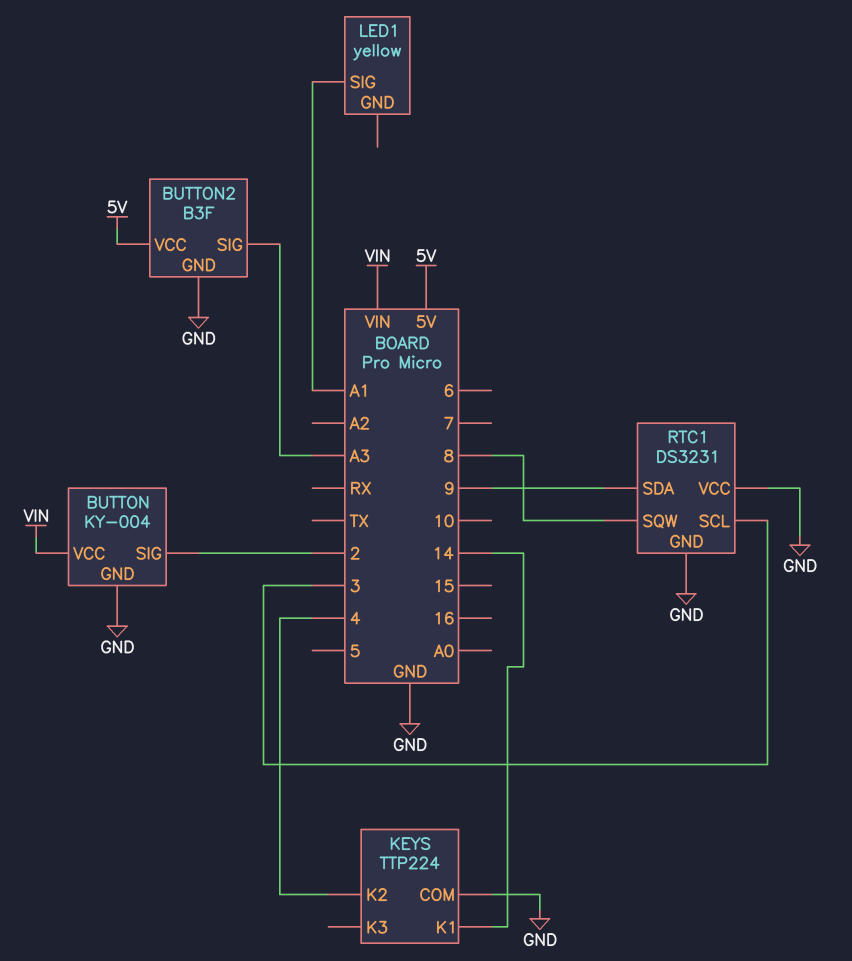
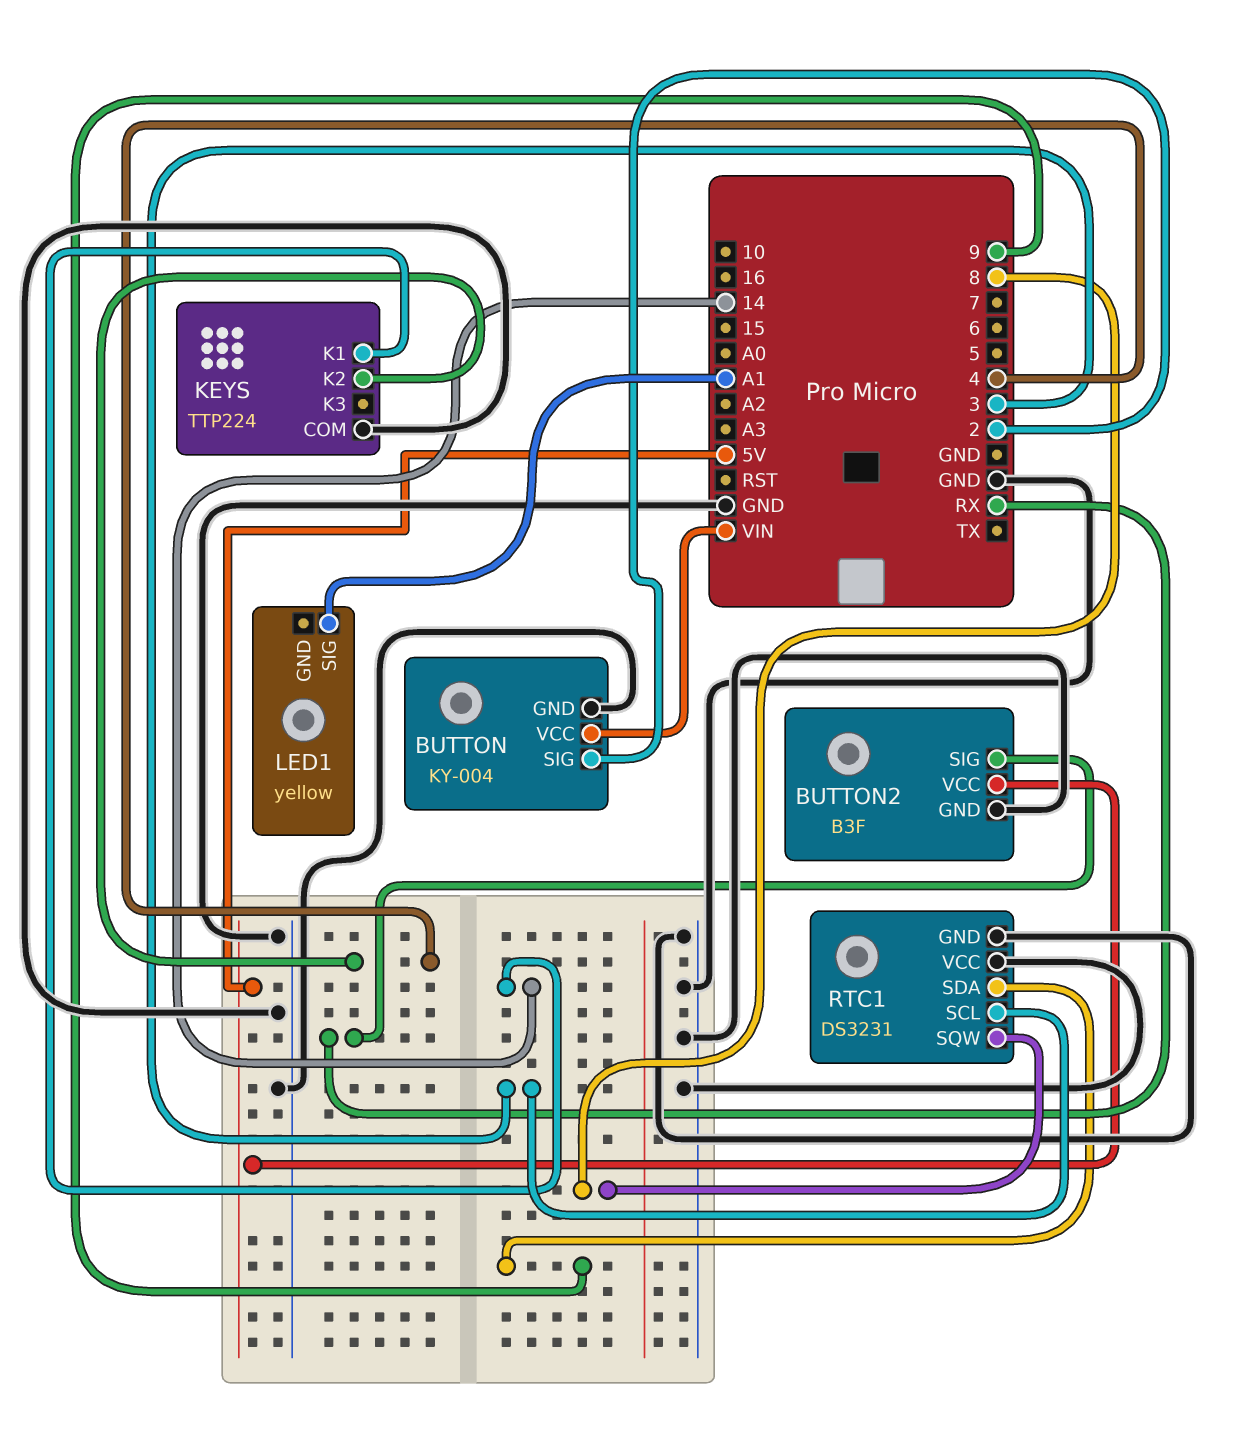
BUTTON2 pin SIG: A3 -> RX

